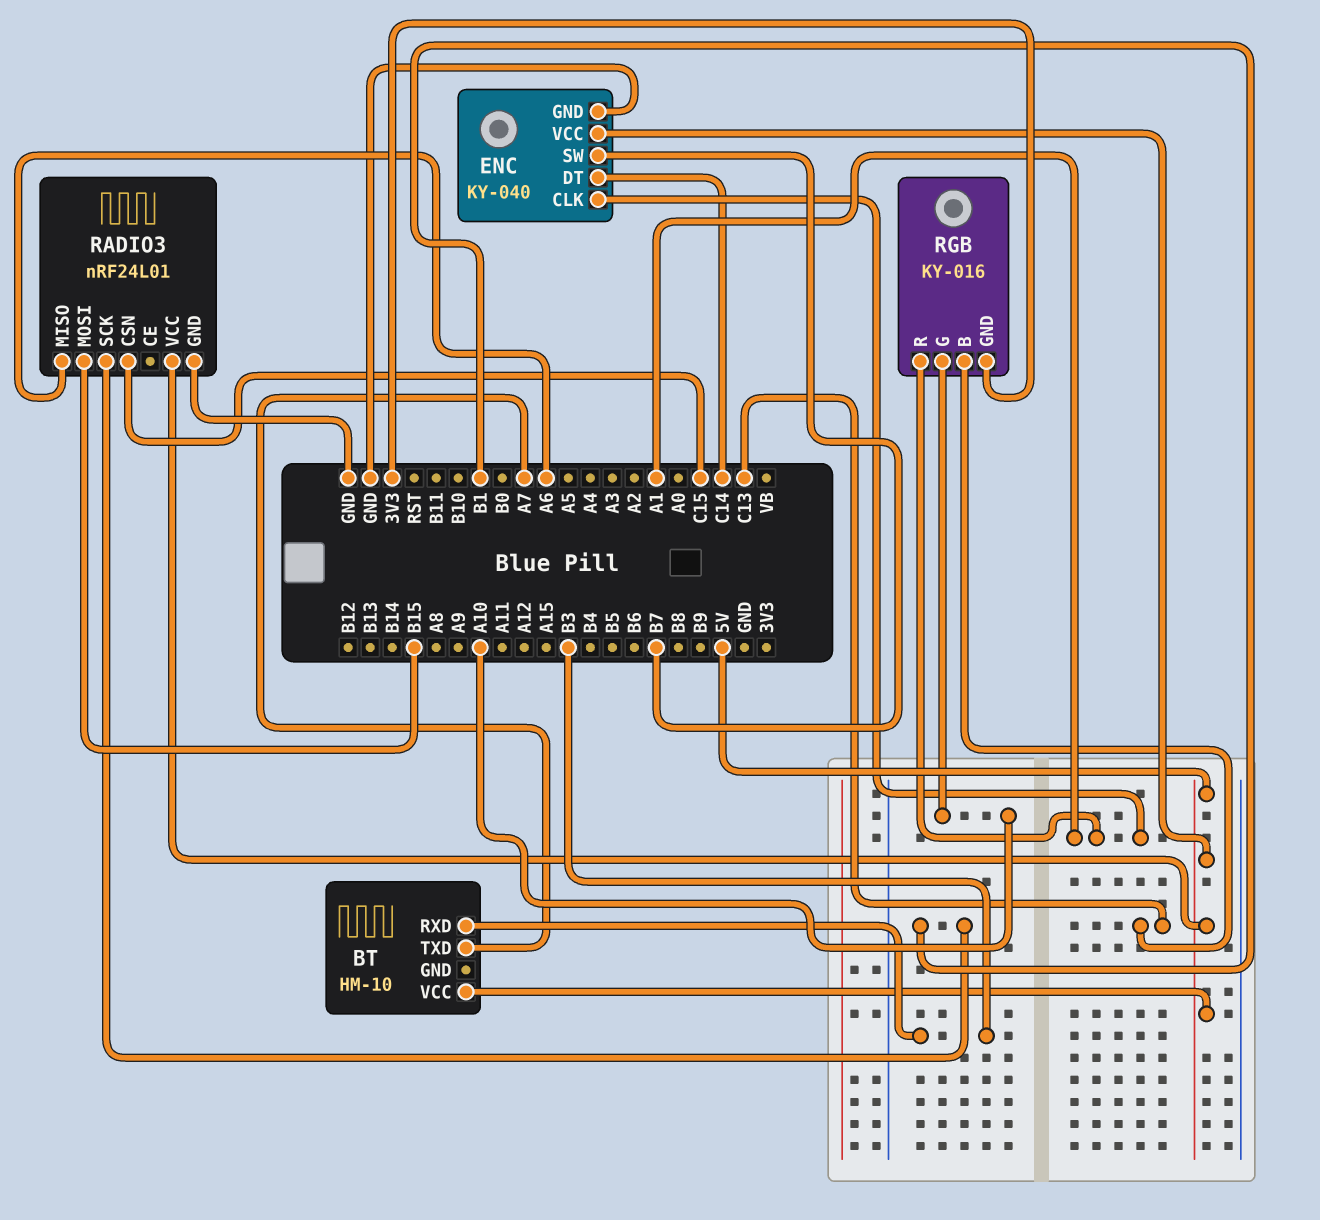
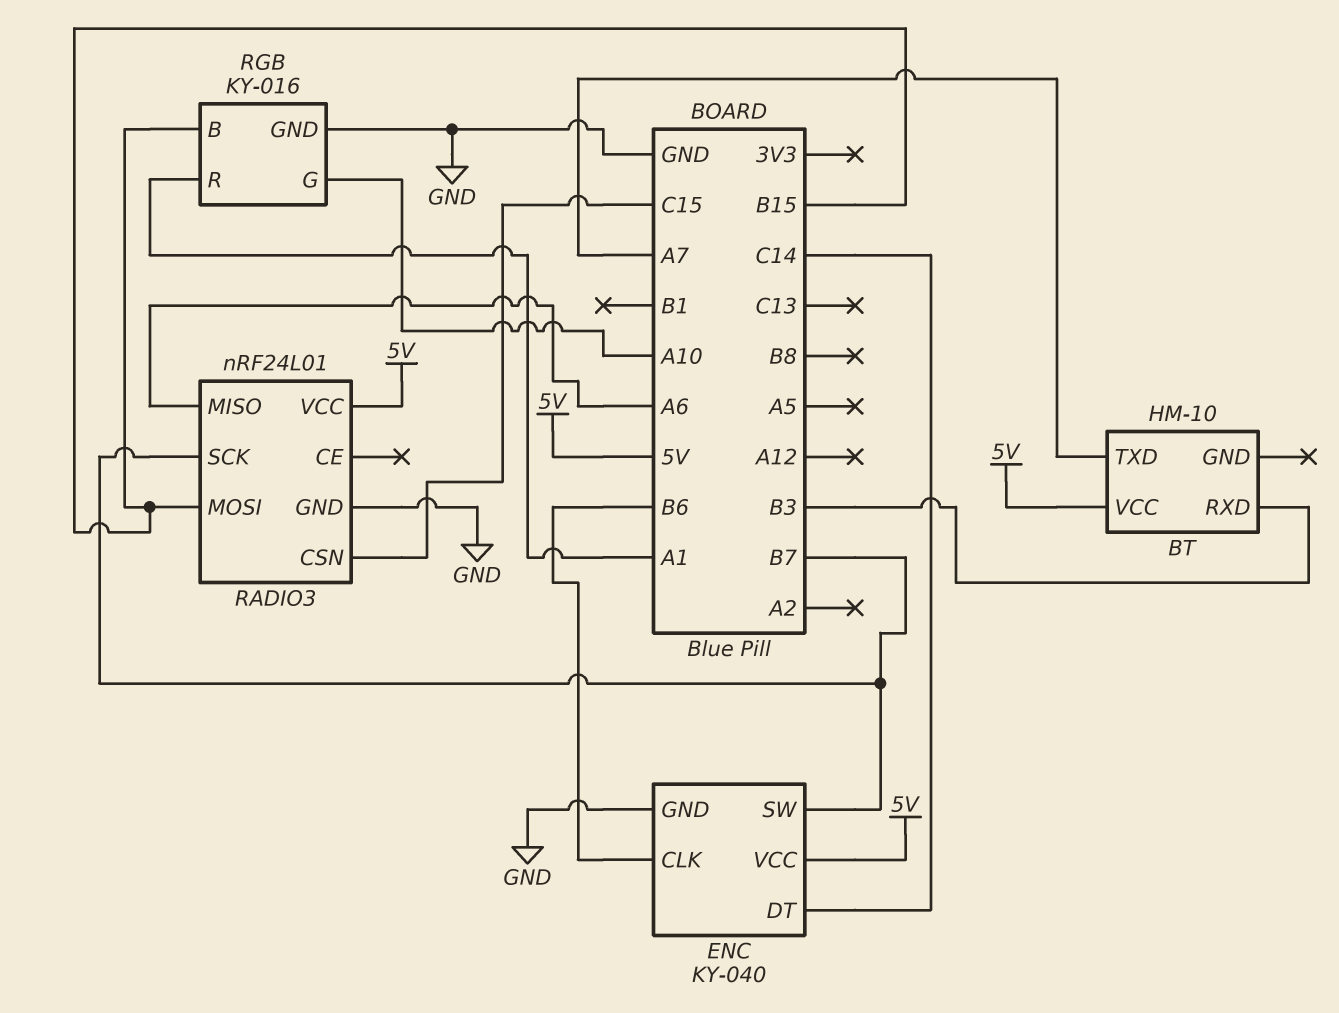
ENC pin CLK: A1 -> B6
RADIO3 pin SCK: B1 -> B7
RGB pin B: C13 -> B15
RGB pin GND: 3V3 -> GND

